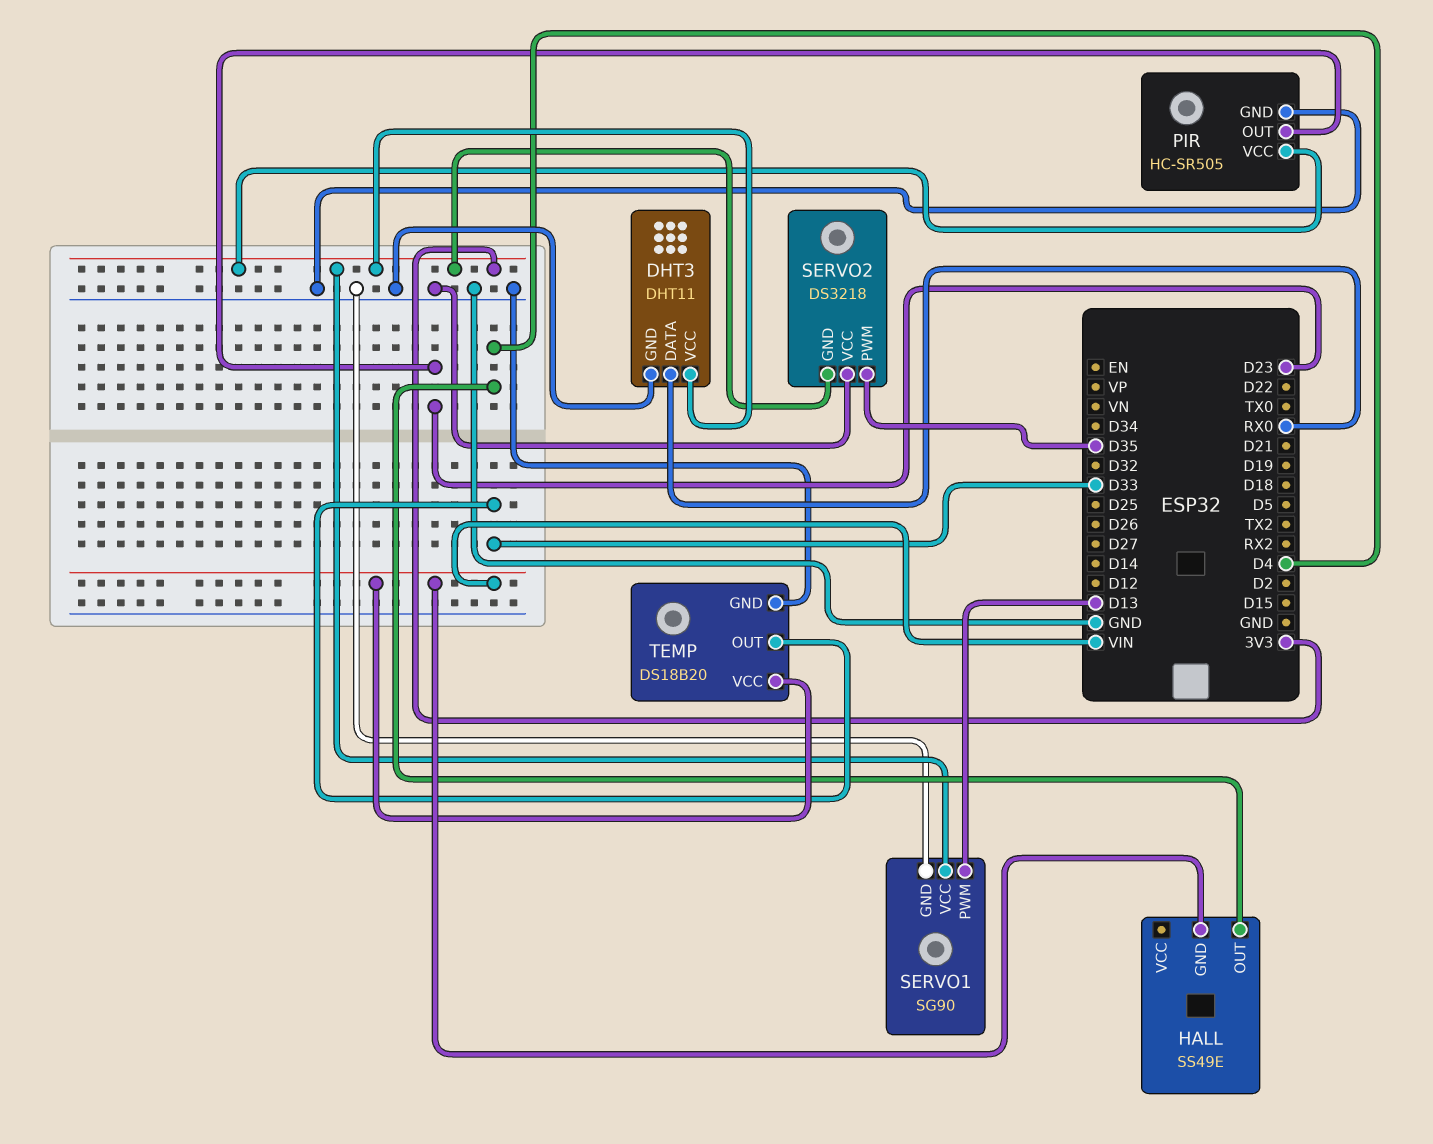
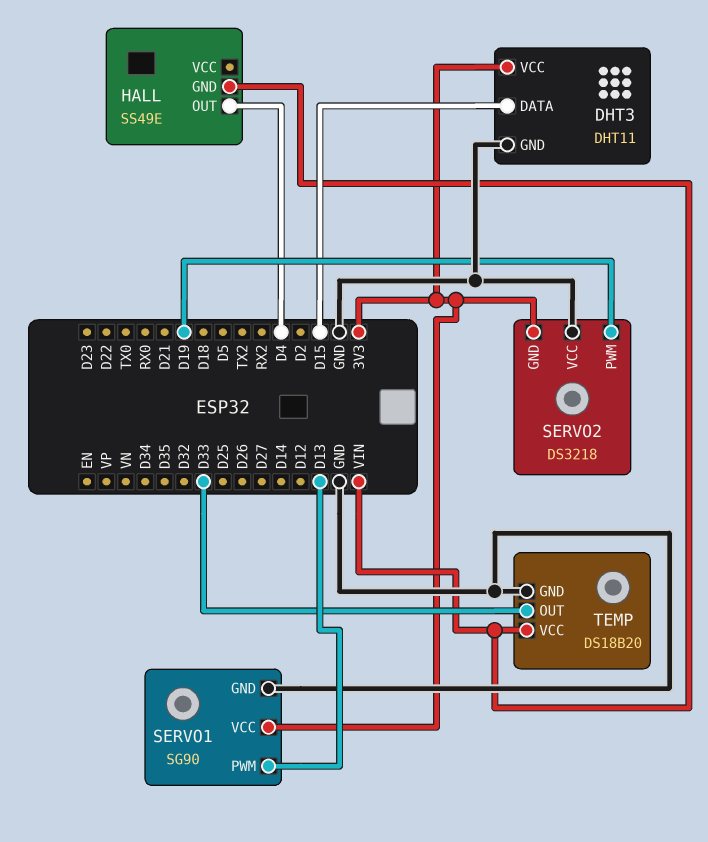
DHT3 pin DATA: RX0 -> D15
PIR: HC-SR505 -> none
PIR pin GND: GND -> none
PIR pin OUT: D23 -> none
PIR pin VCC: 3V3 -> none
SERVO2 pin PWM: D35 -> D19

